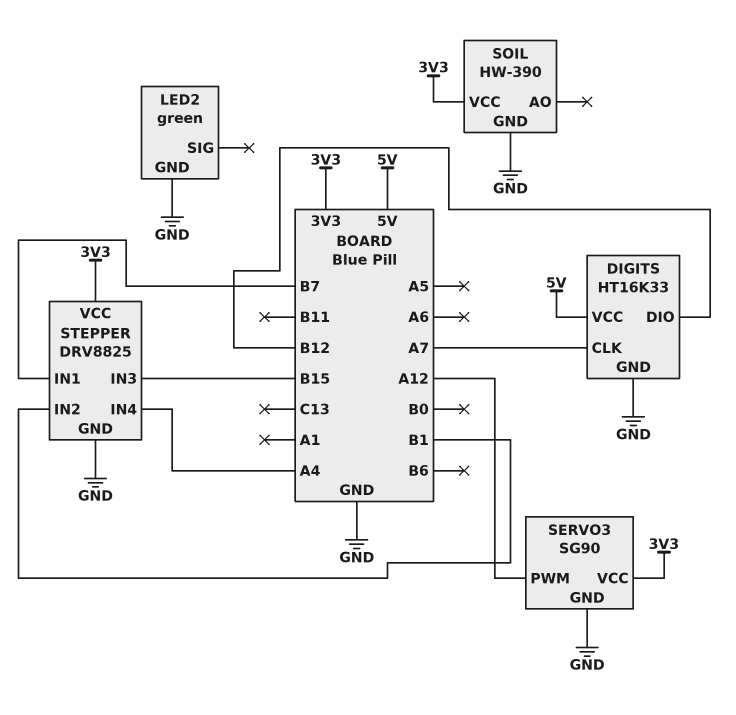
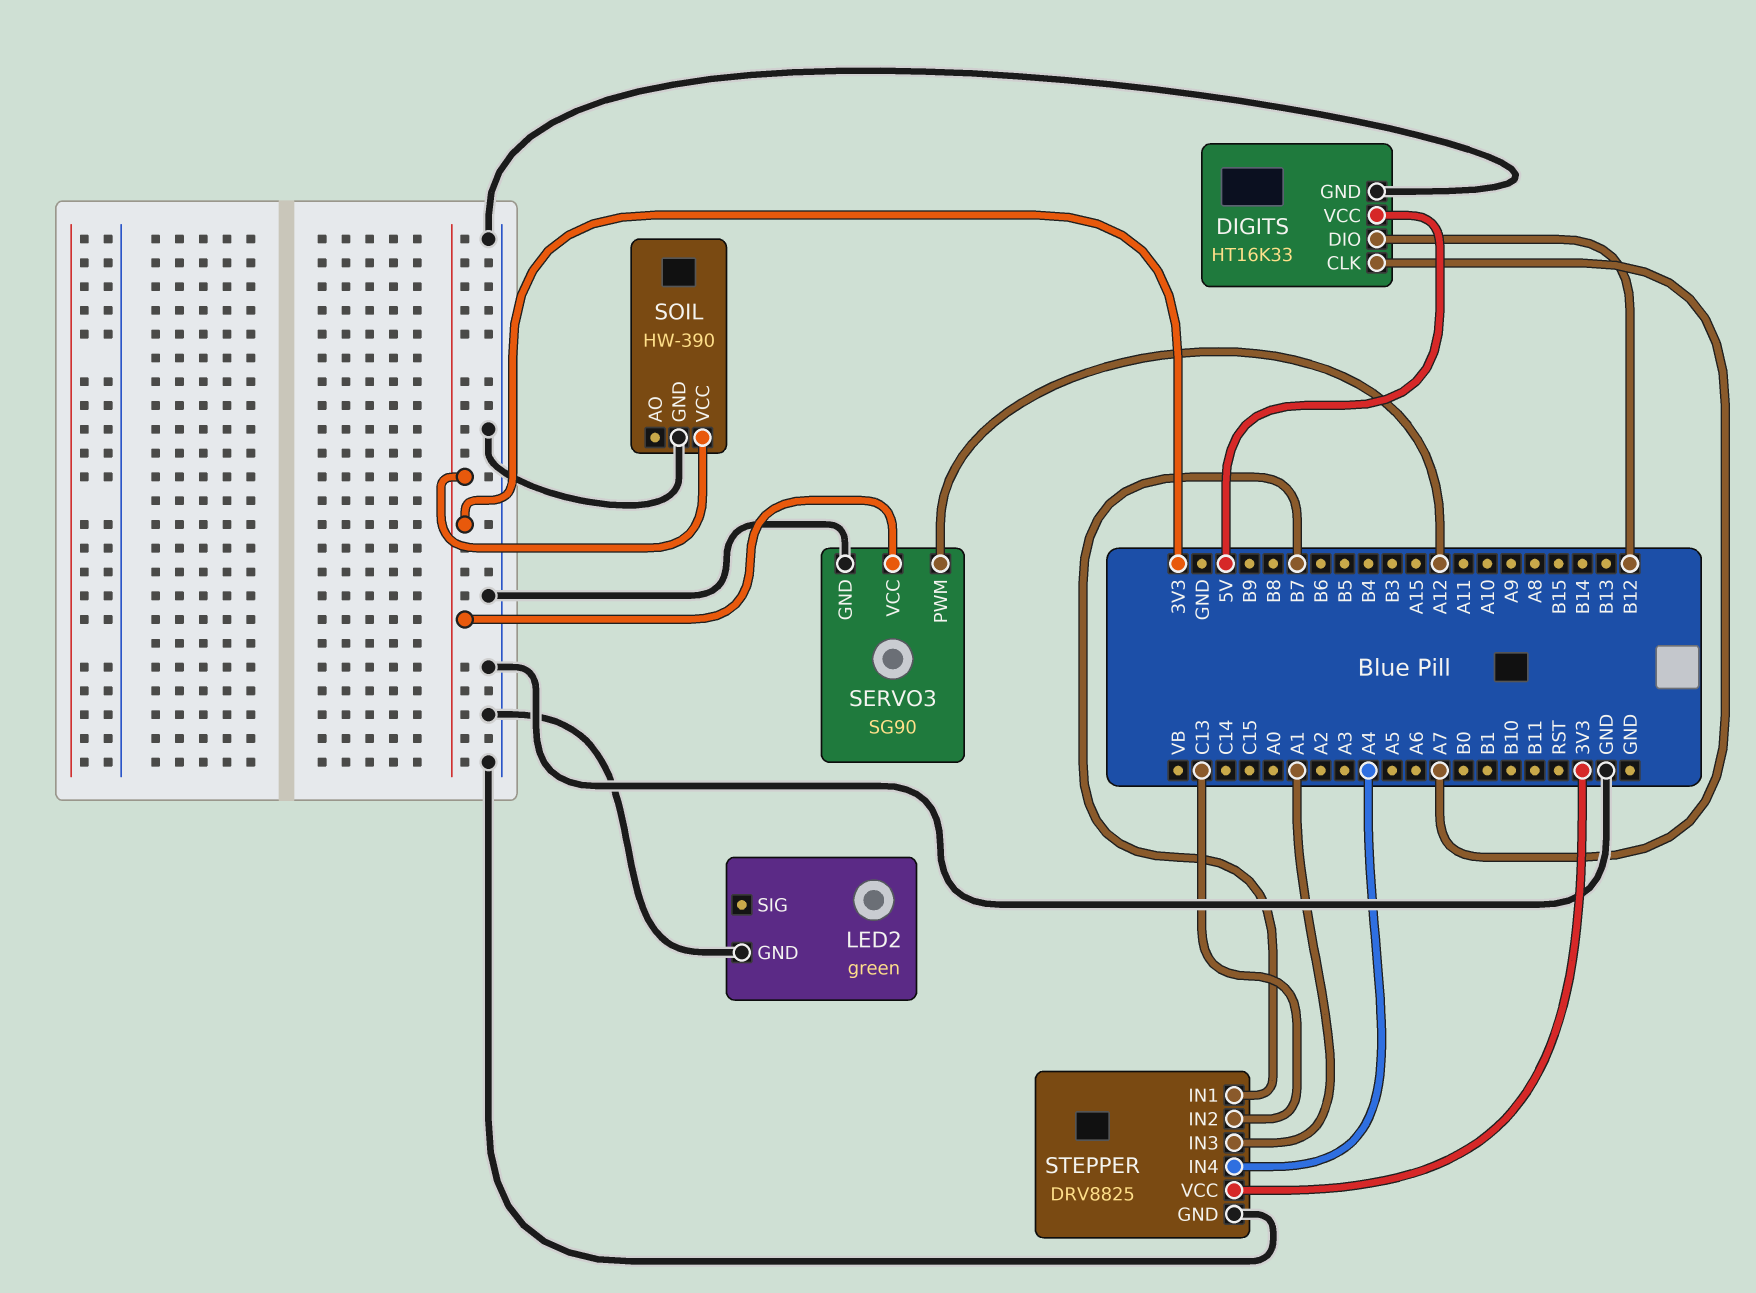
STEPPER pin IN2: B1 -> C13
STEPPER pin IN3: B15 -> A1

